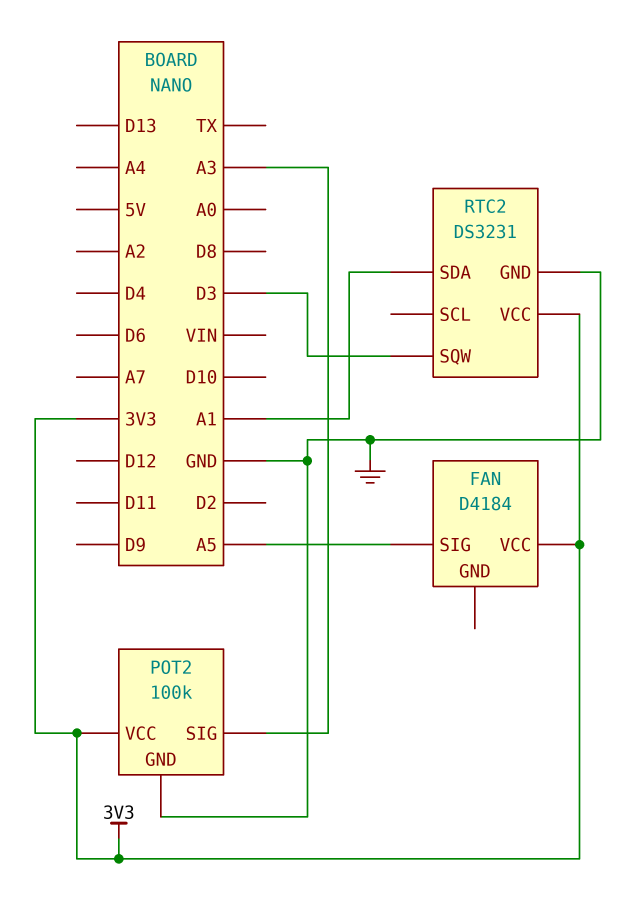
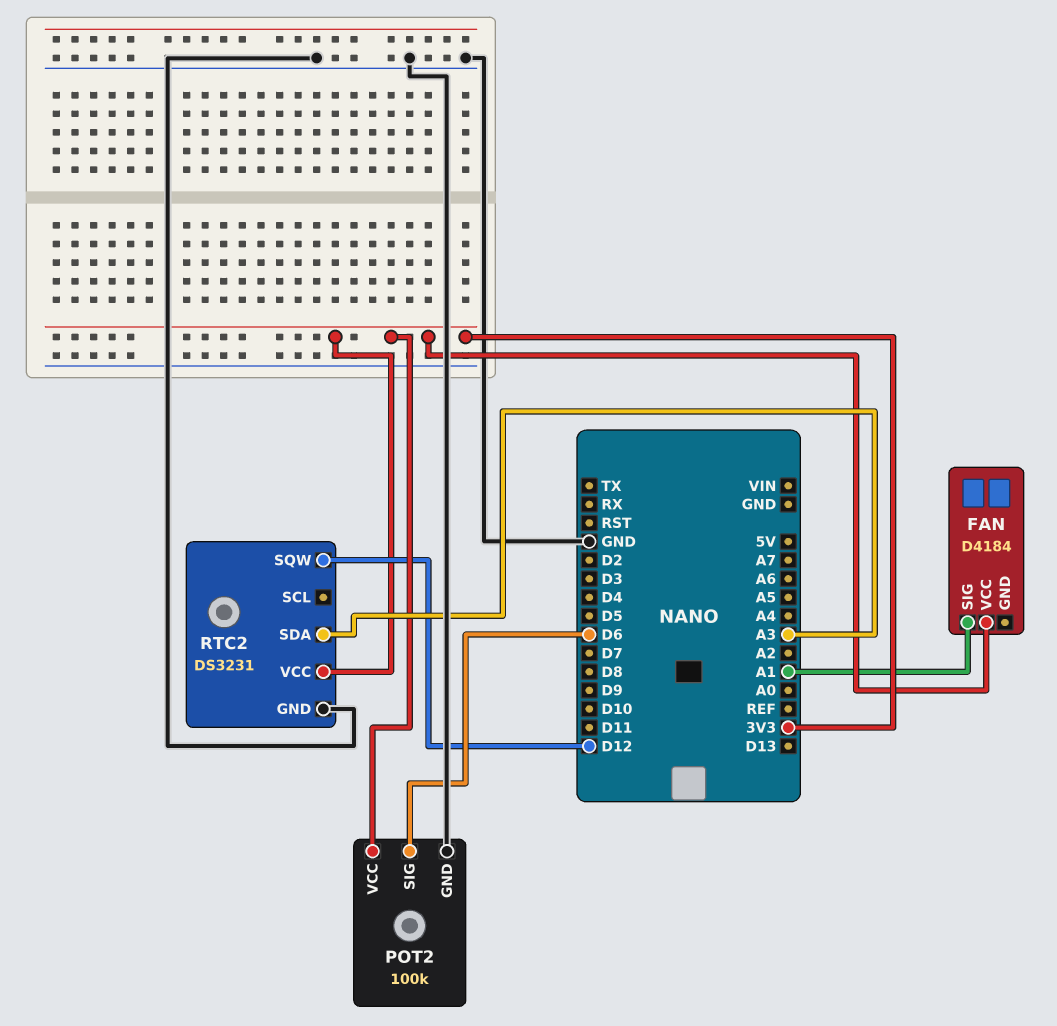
FAN pin SIG: A5 -> A1
POT2 pin SIG: A3 -> D6
RTC2 pin SDA: A1 -> A3
RTC2 pin SQW: D3 -> D12

